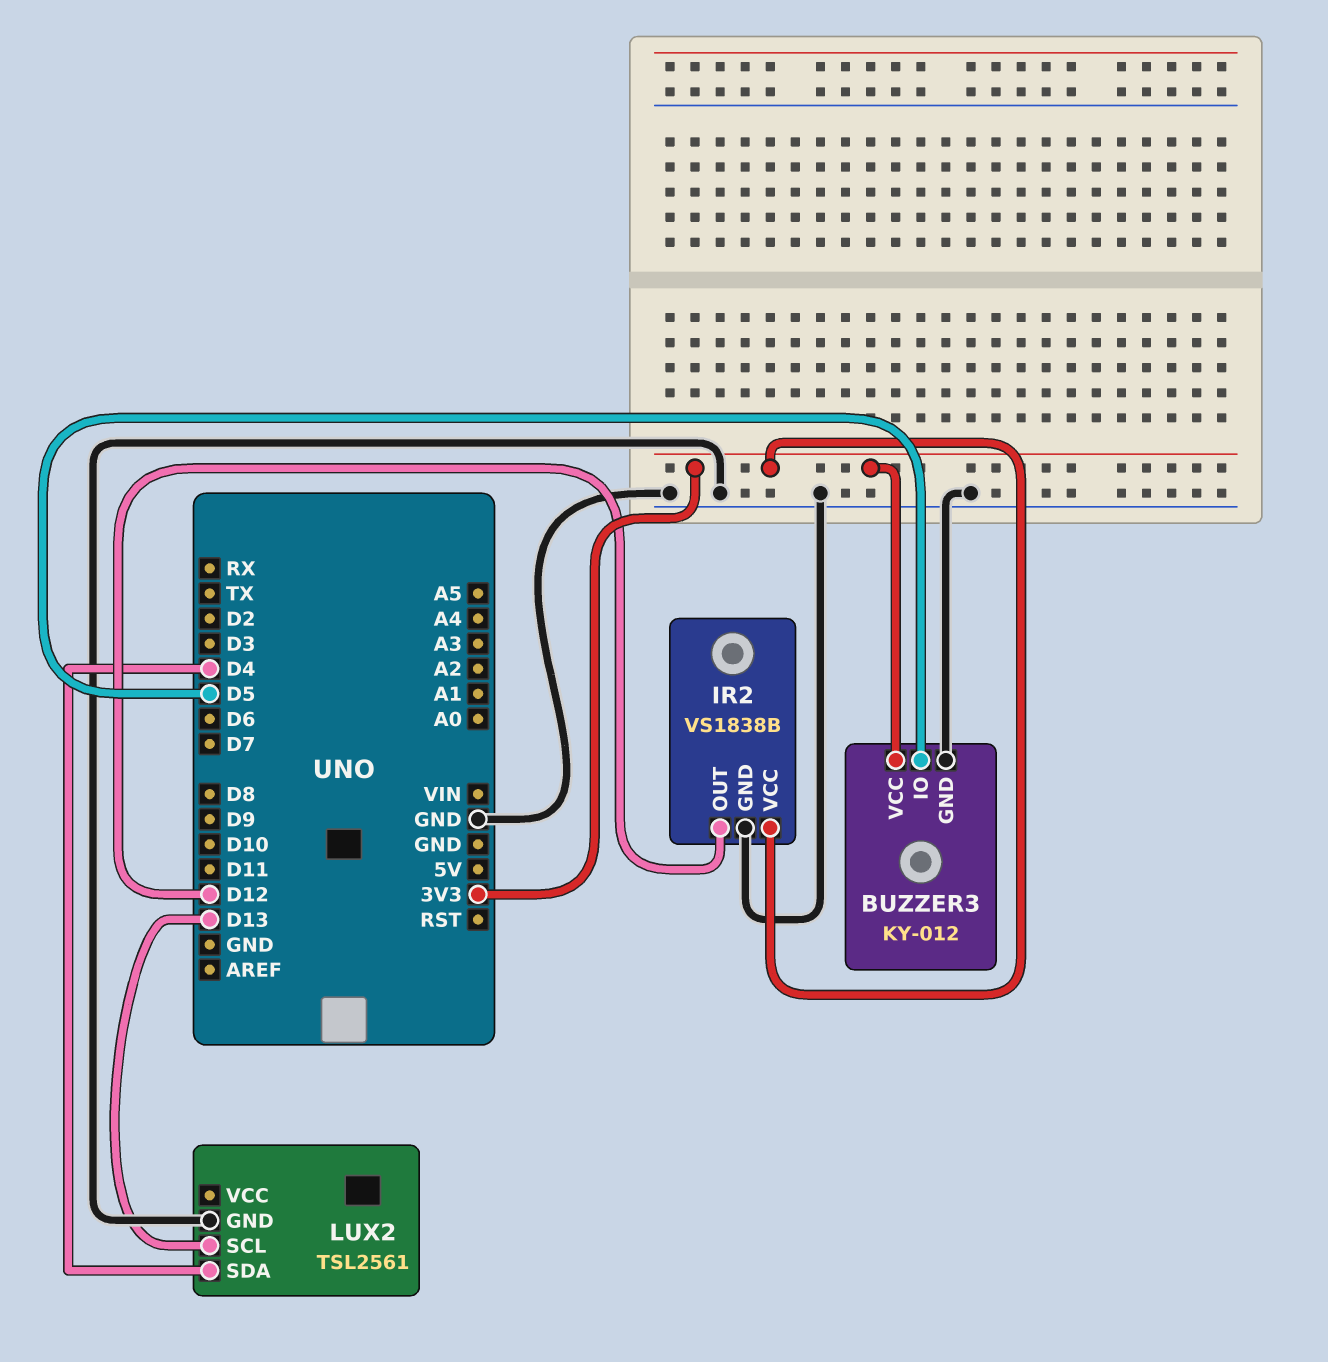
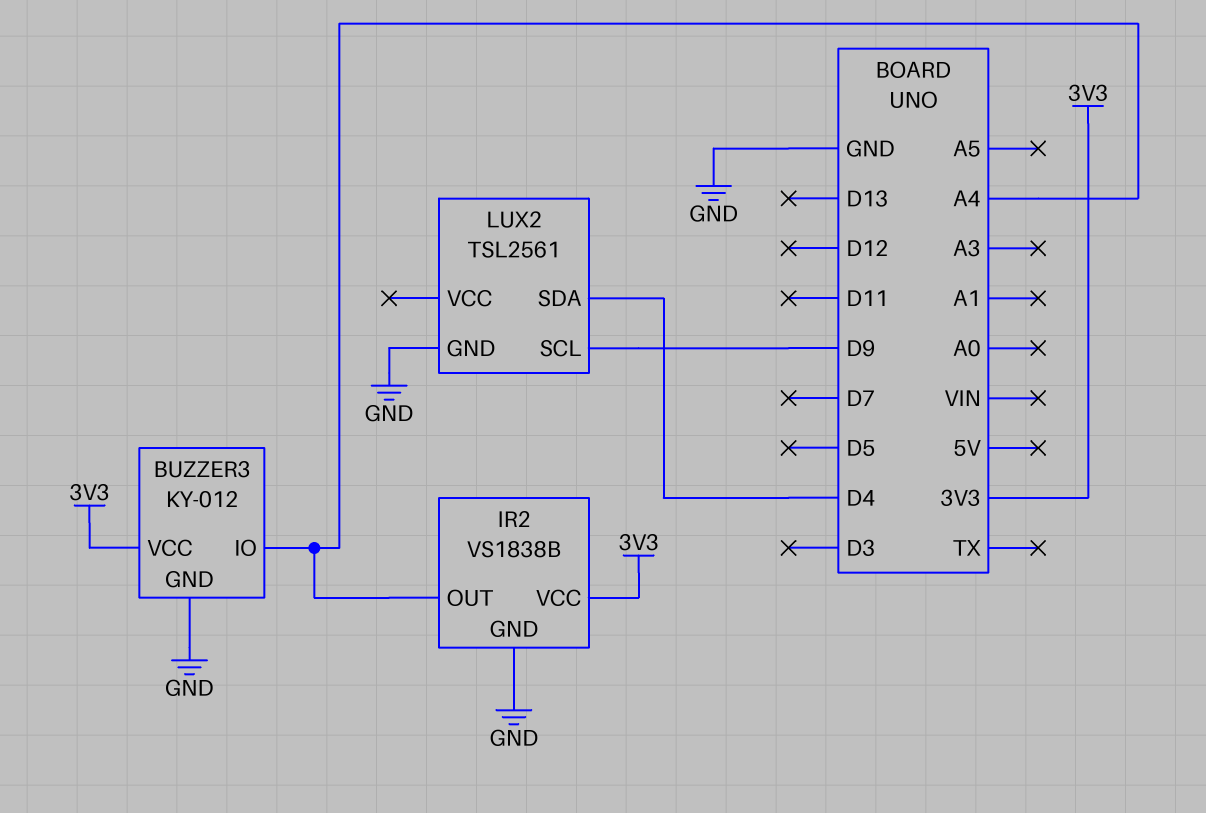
BUZZER3 pin IO: D5 -> A4
IR2 pin OUT: D12 -> A4
LUX2 pin SCL: D13 -> D9

